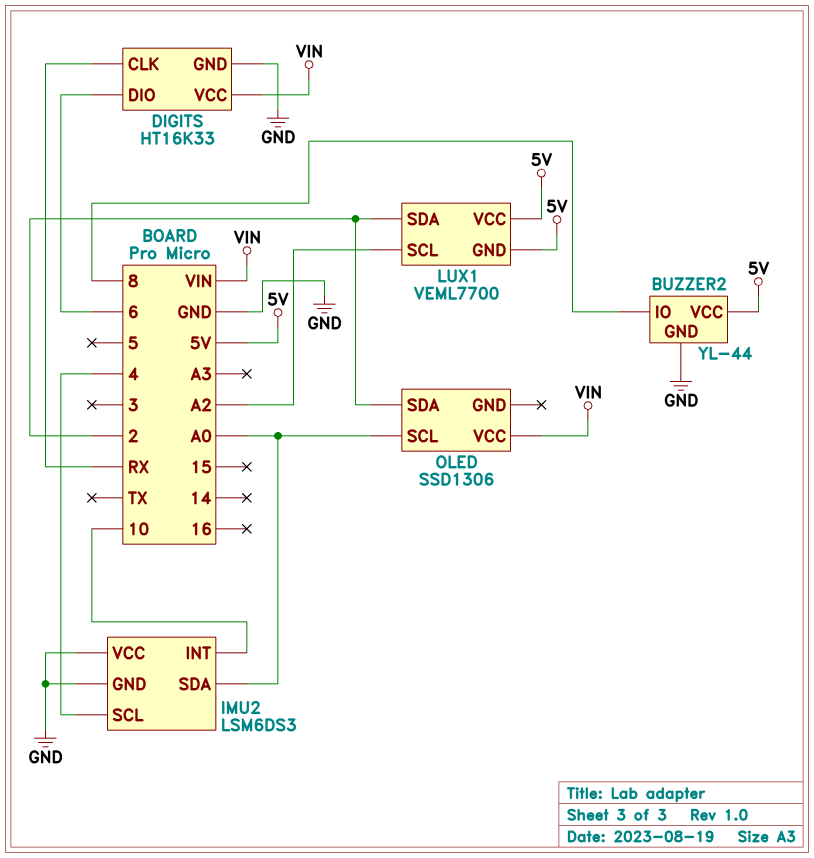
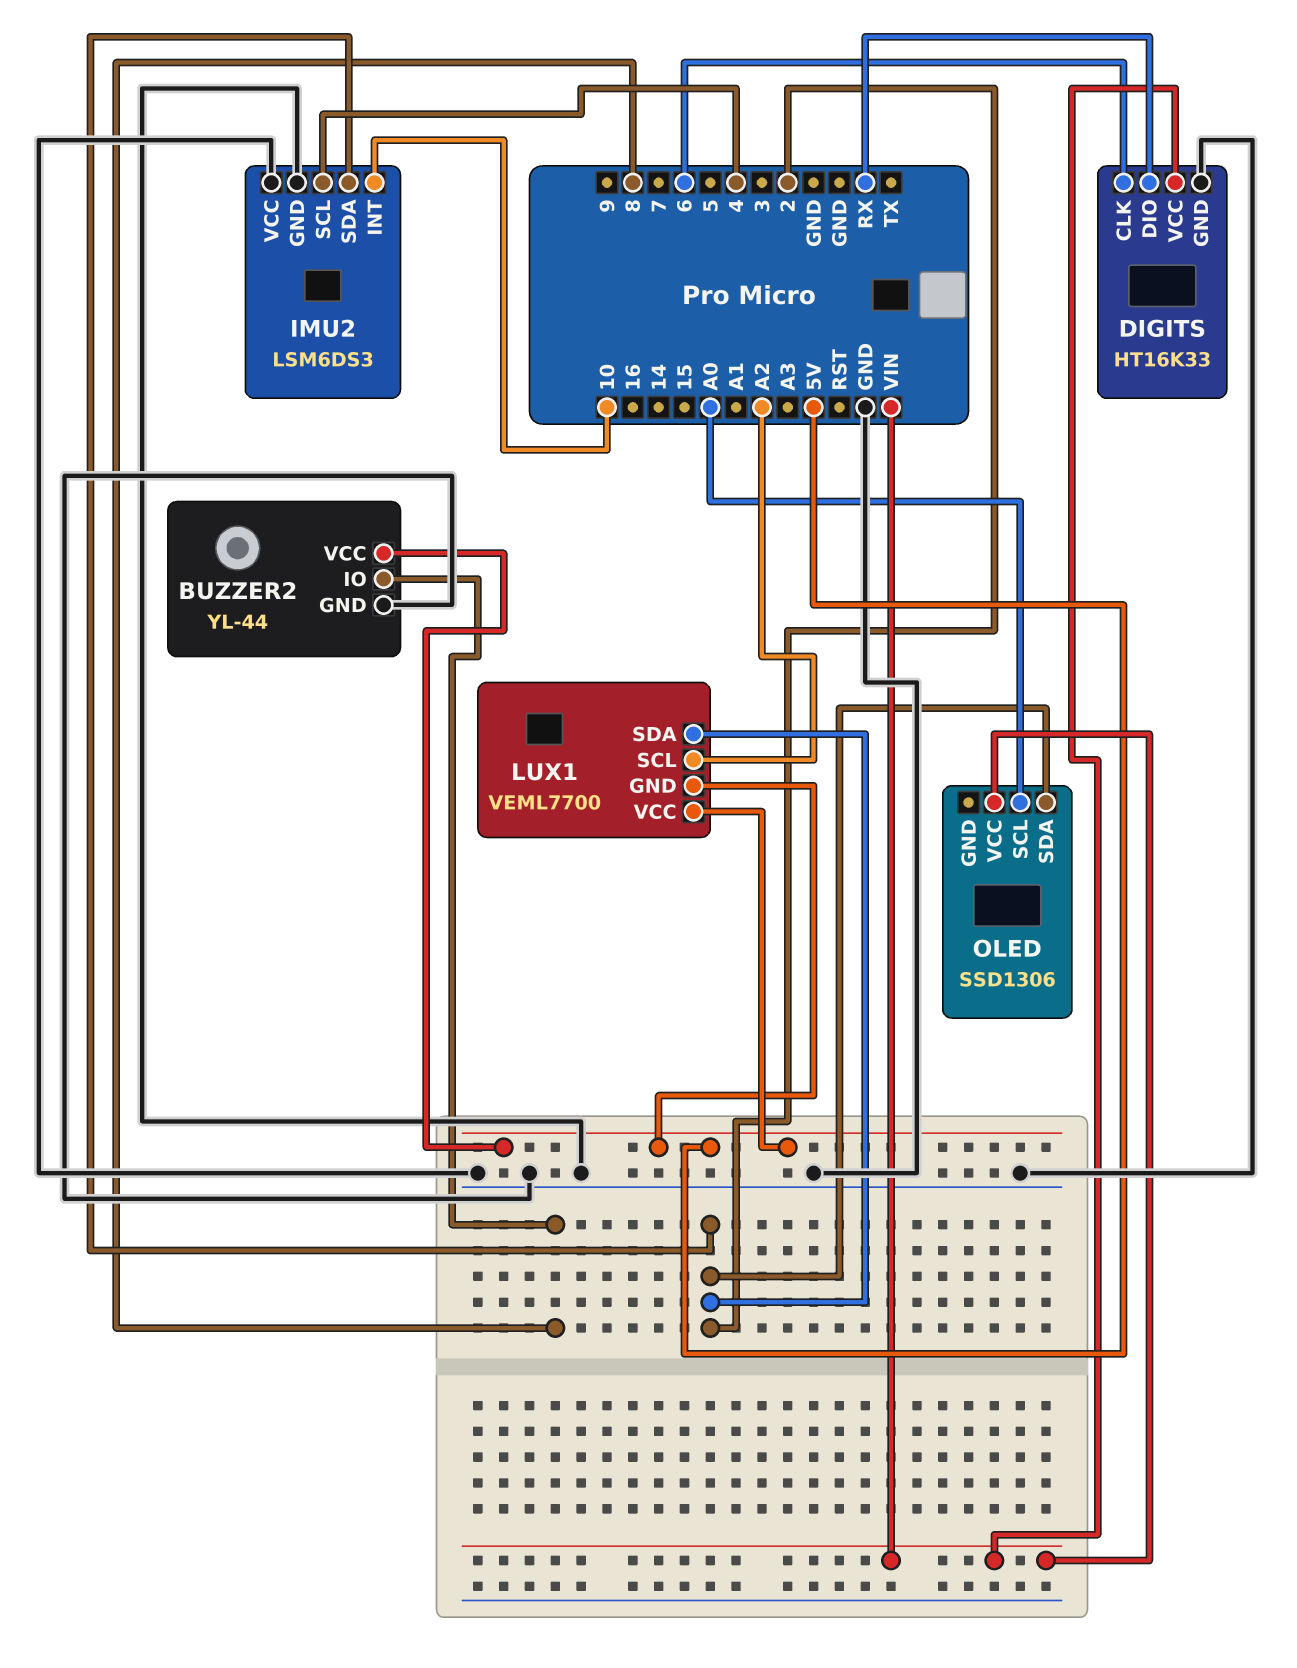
DIGITS pin CLK: RX -> 6
DIGITS pin DIO: 6 -> RX
IMU2 pin SDA: A0 -> 2

